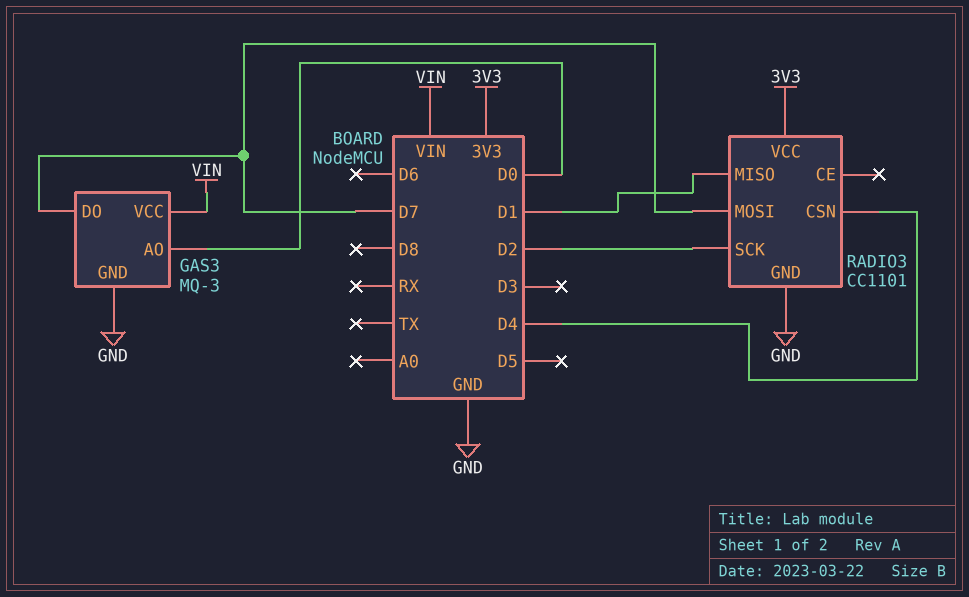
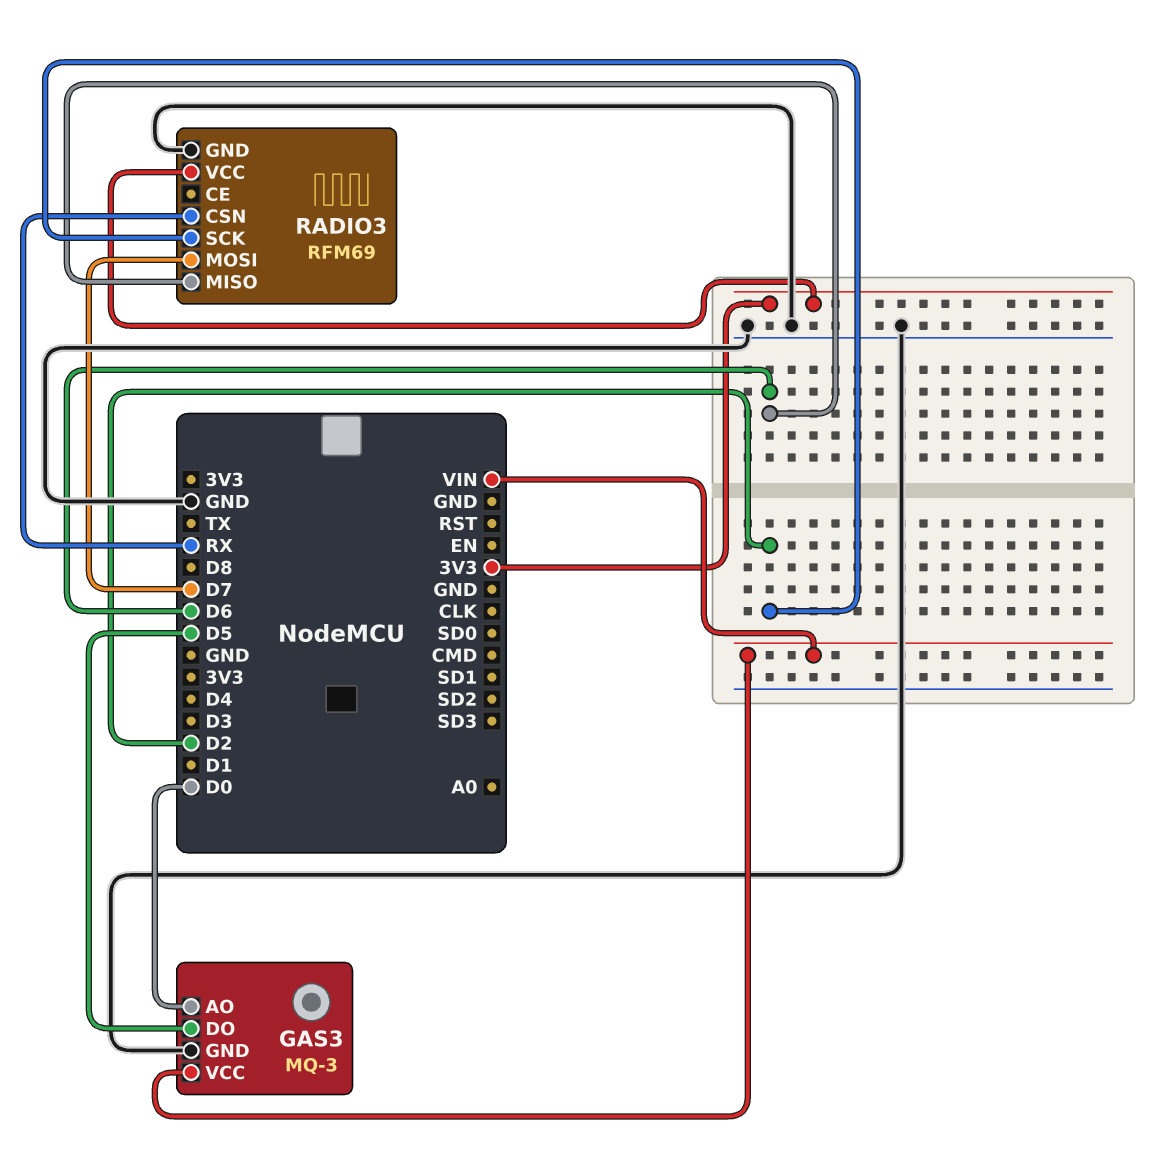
GAS3 pin DO: D7 -> D5
RADIO3: CC1101 -> RFM69
RADIO3 pin CSN: D4 -> RX
RADIO3 pin MISO: D1 -> D6

